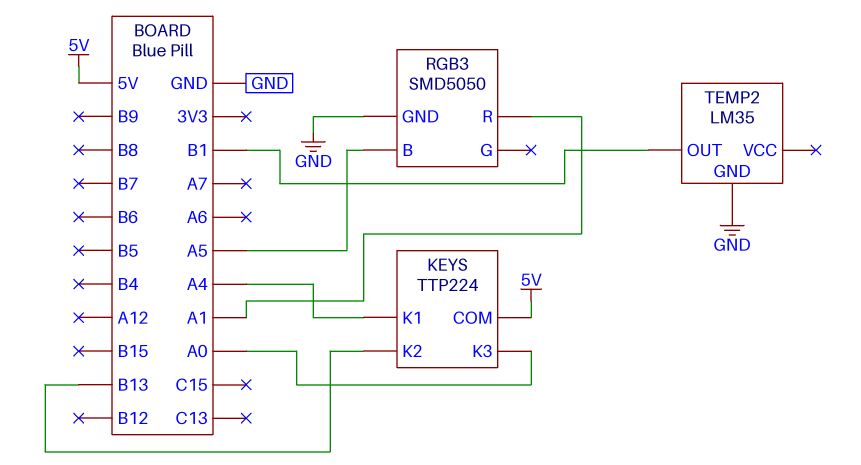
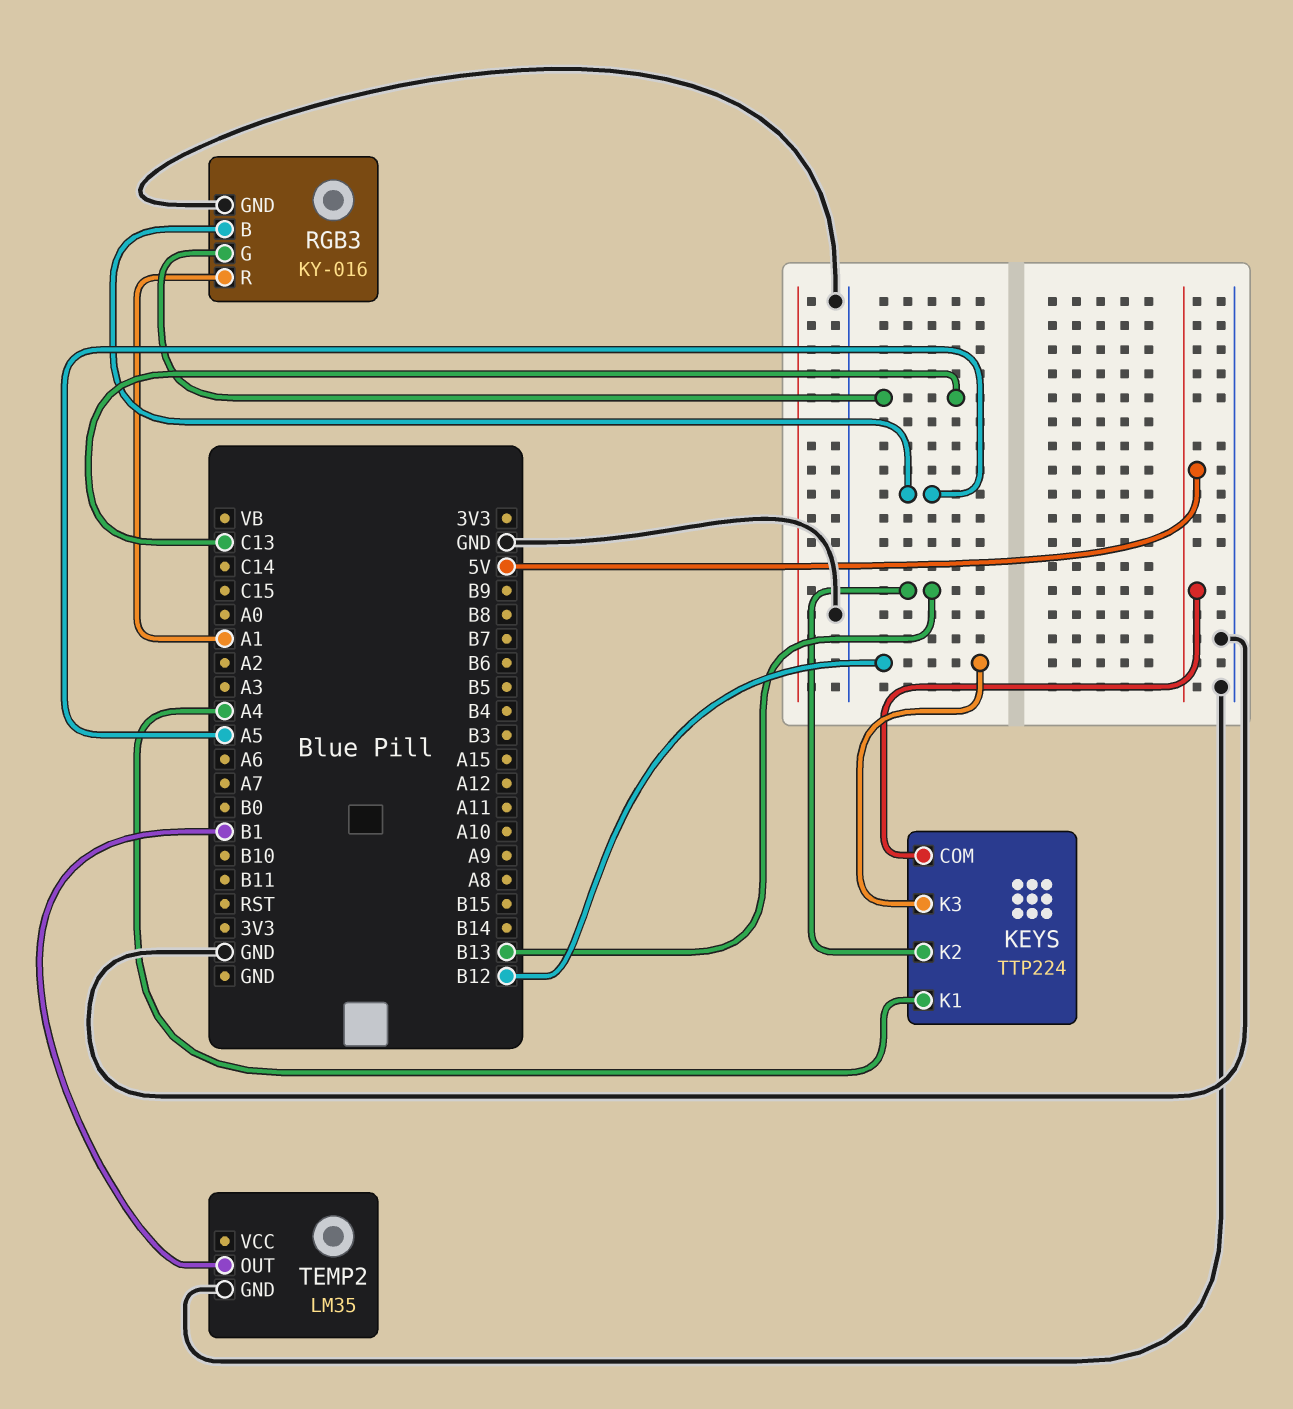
KEYS pin K3: A0 -> B12
RGB3: SMD5050 -> KY-016
RGB3 pin G: none -> C13

